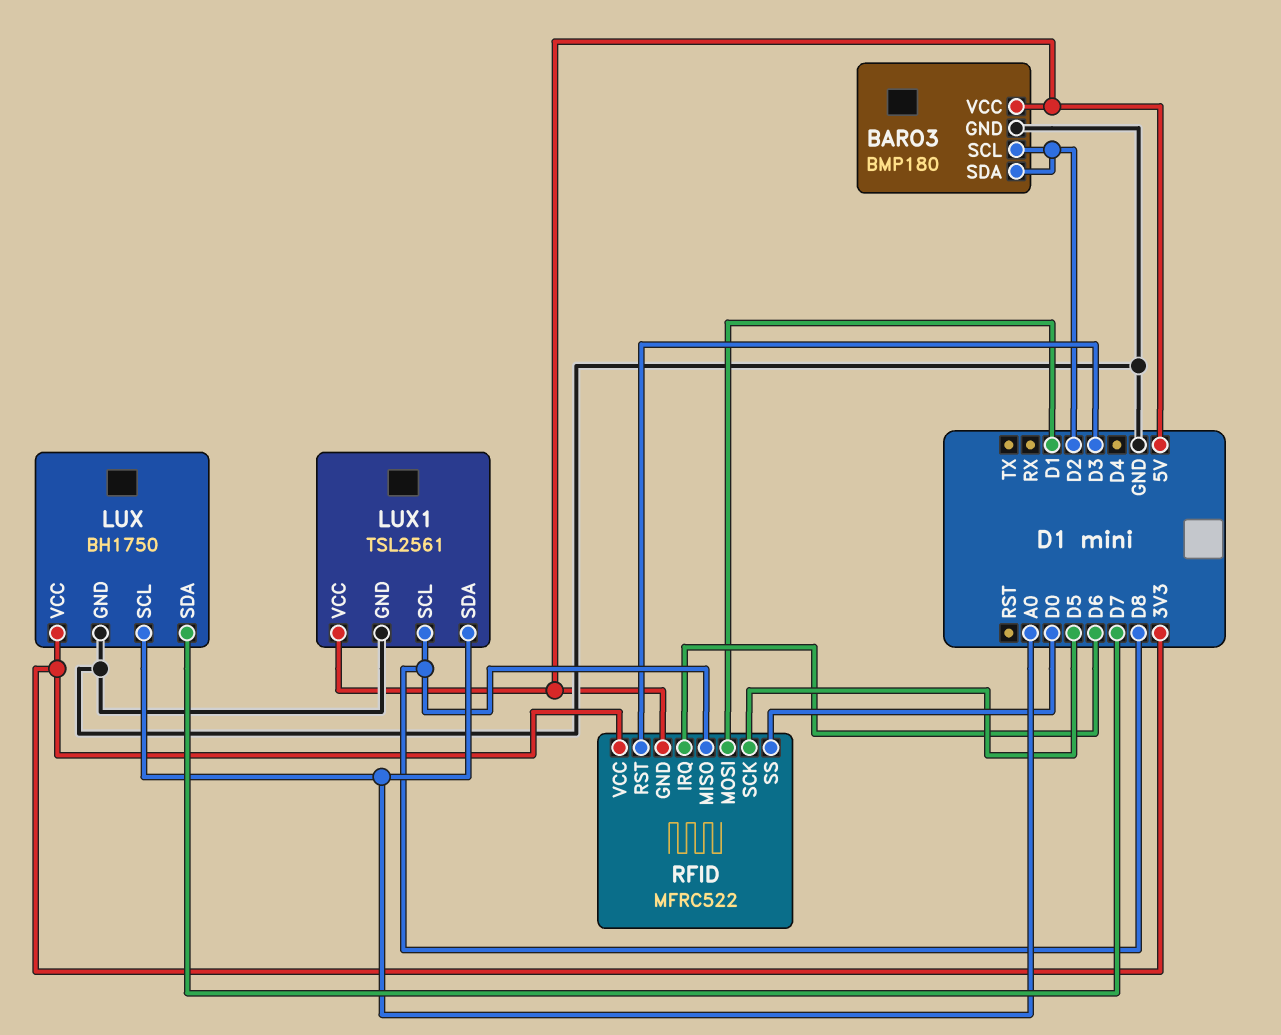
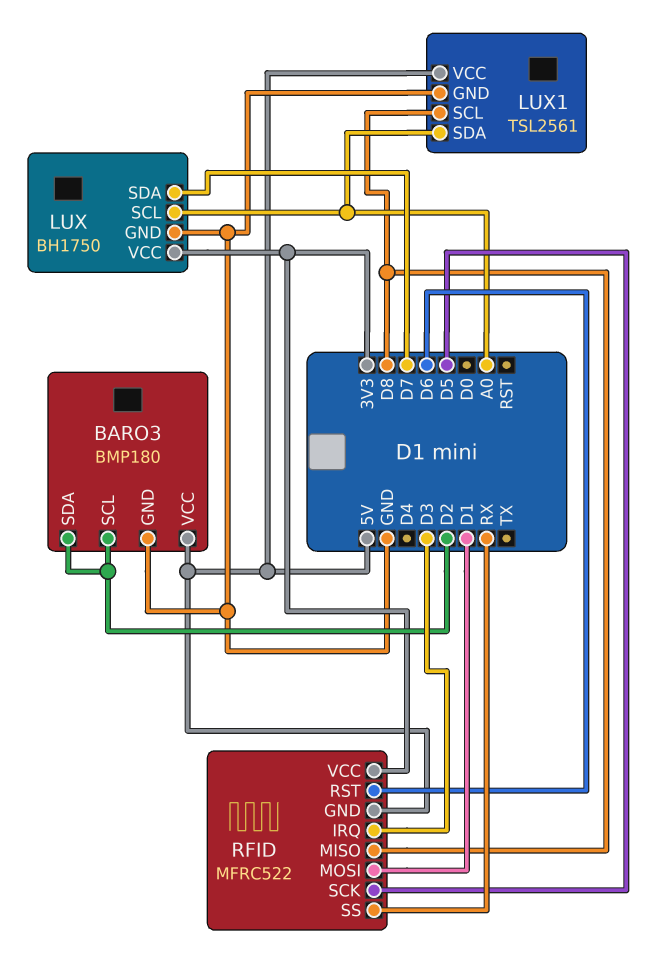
RFID pin IRQ: D6 -> D3
RFID pin RST: D3 -> D6
RFID pin SS: D0 -> RX

